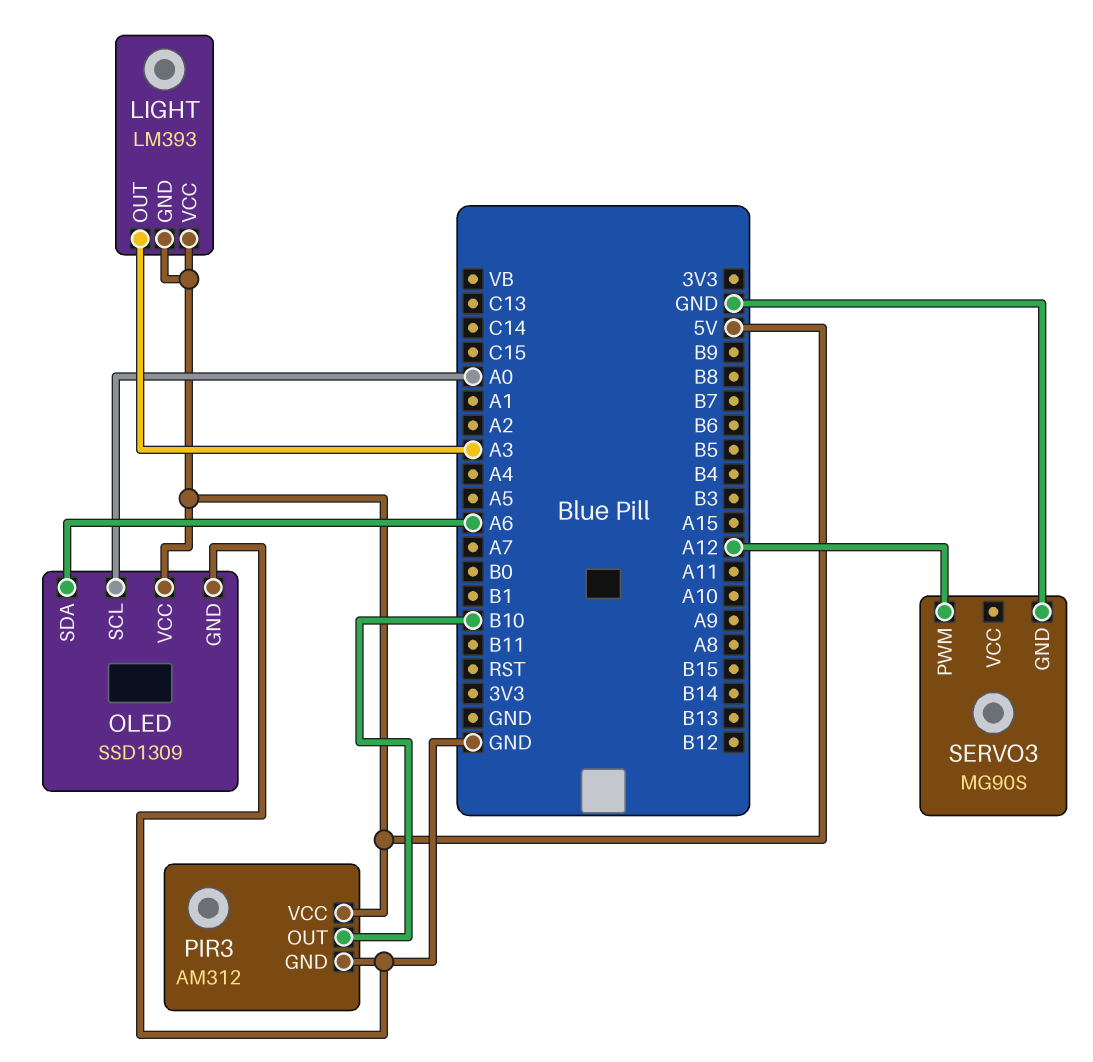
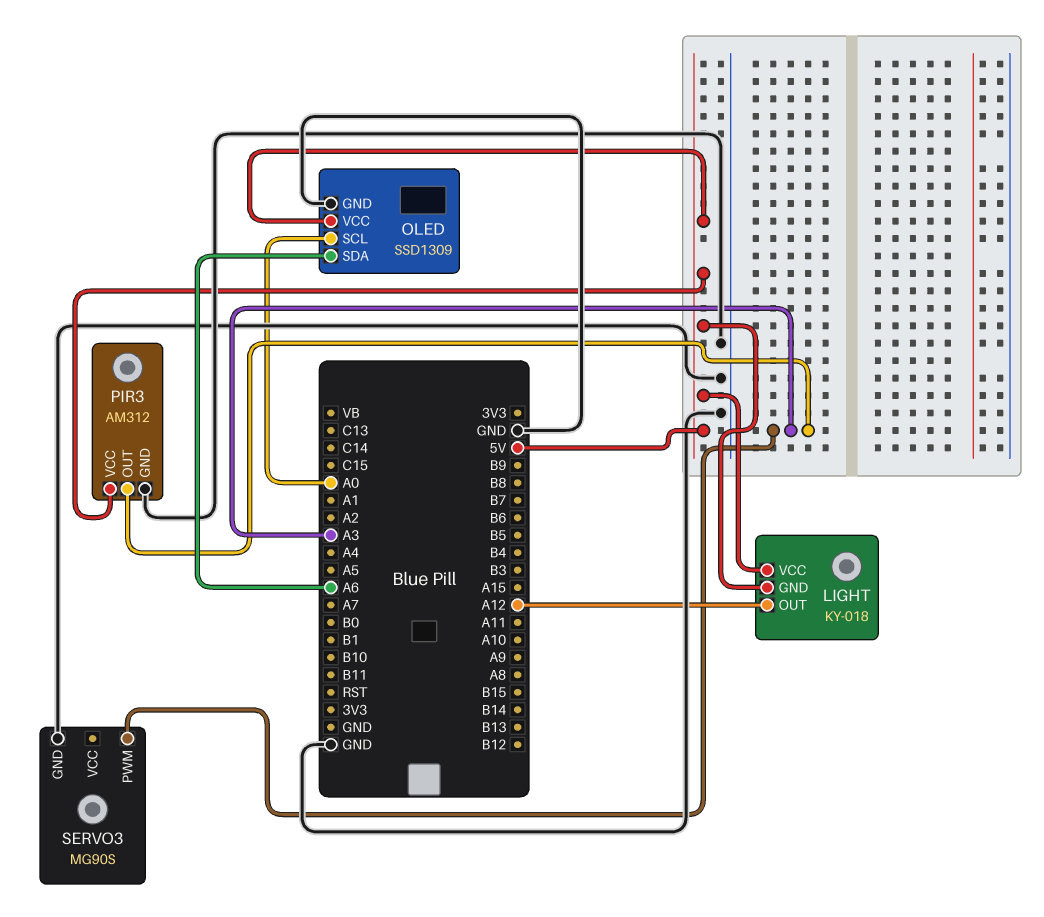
LIGHT: LM393 -> KY-018
LIGHT pin OUT: A3 -> A12
PIR3 pin OUT: B10 -> A3
SERVO3 pin PWM: A12 -> A3

